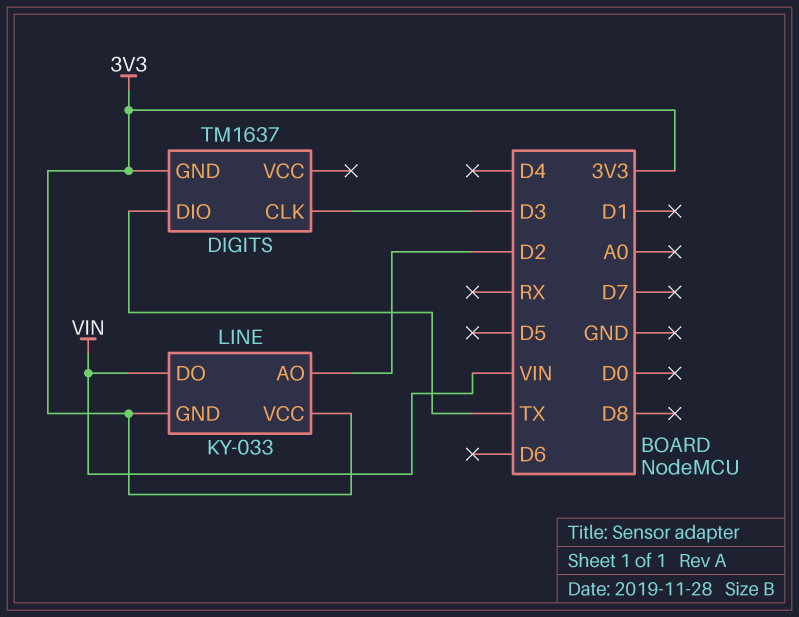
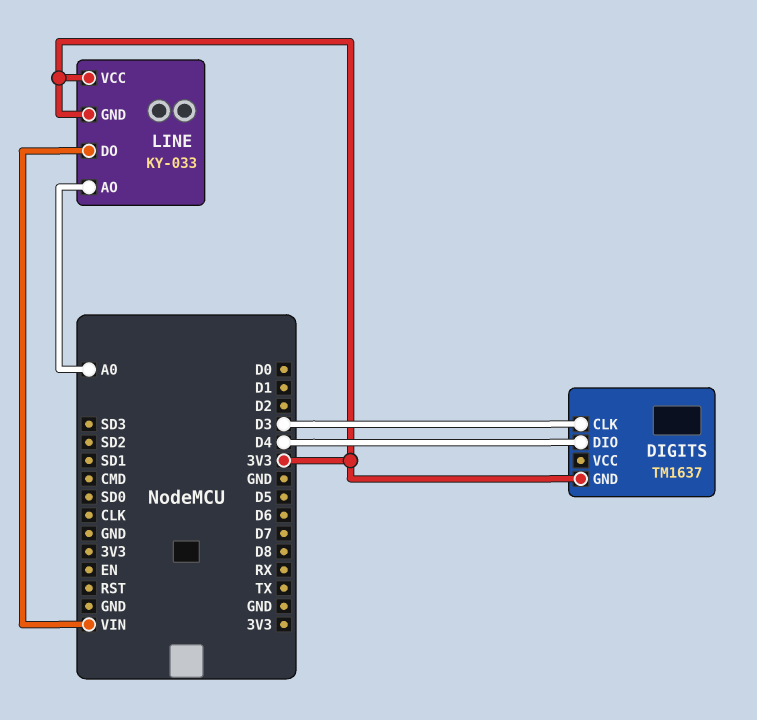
DIGITS pin DIO: TX -> D4
LINE pin AO: D2 -> A0

